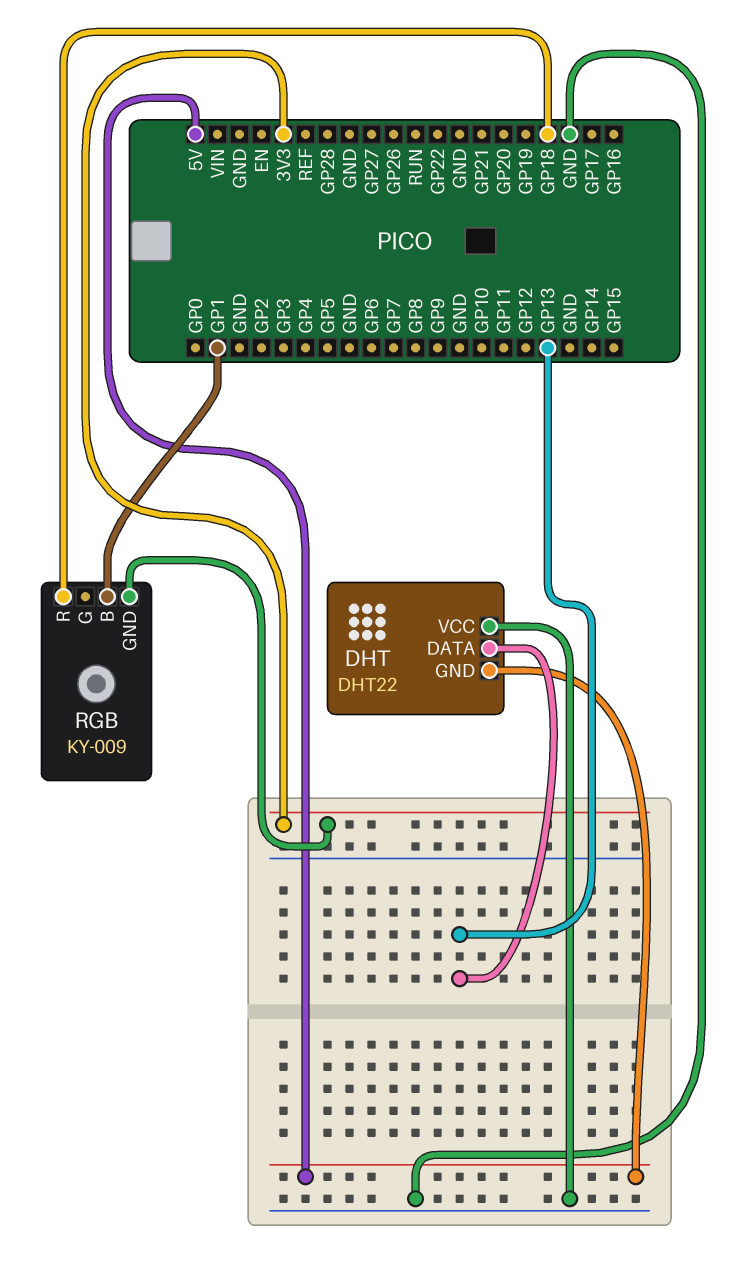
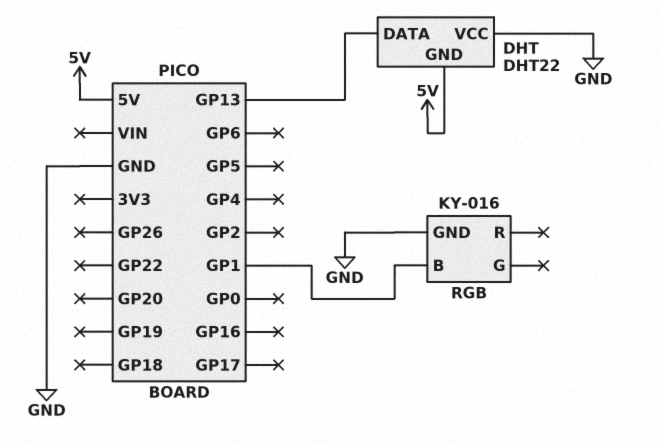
RGB: KY-009 -> KY-016
RGB pin GND: 3V3 -> GND
RGB pin R: GP18 -> none

